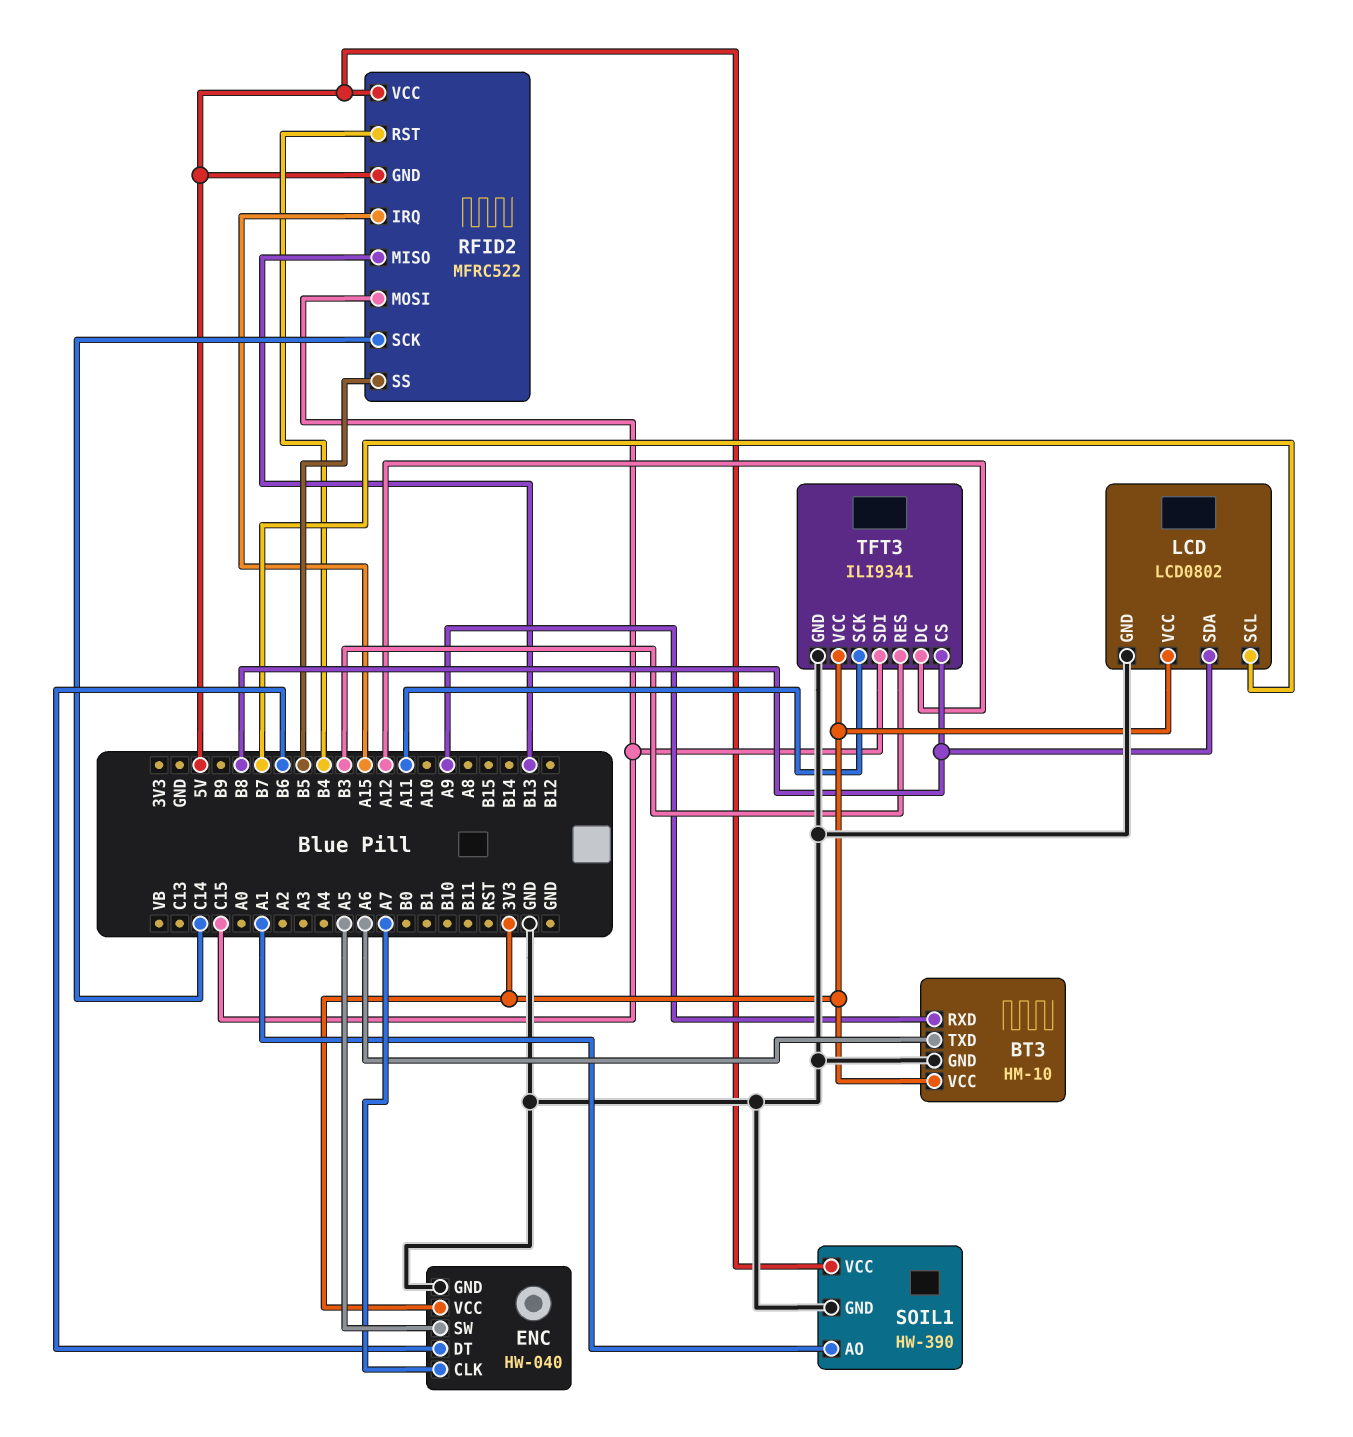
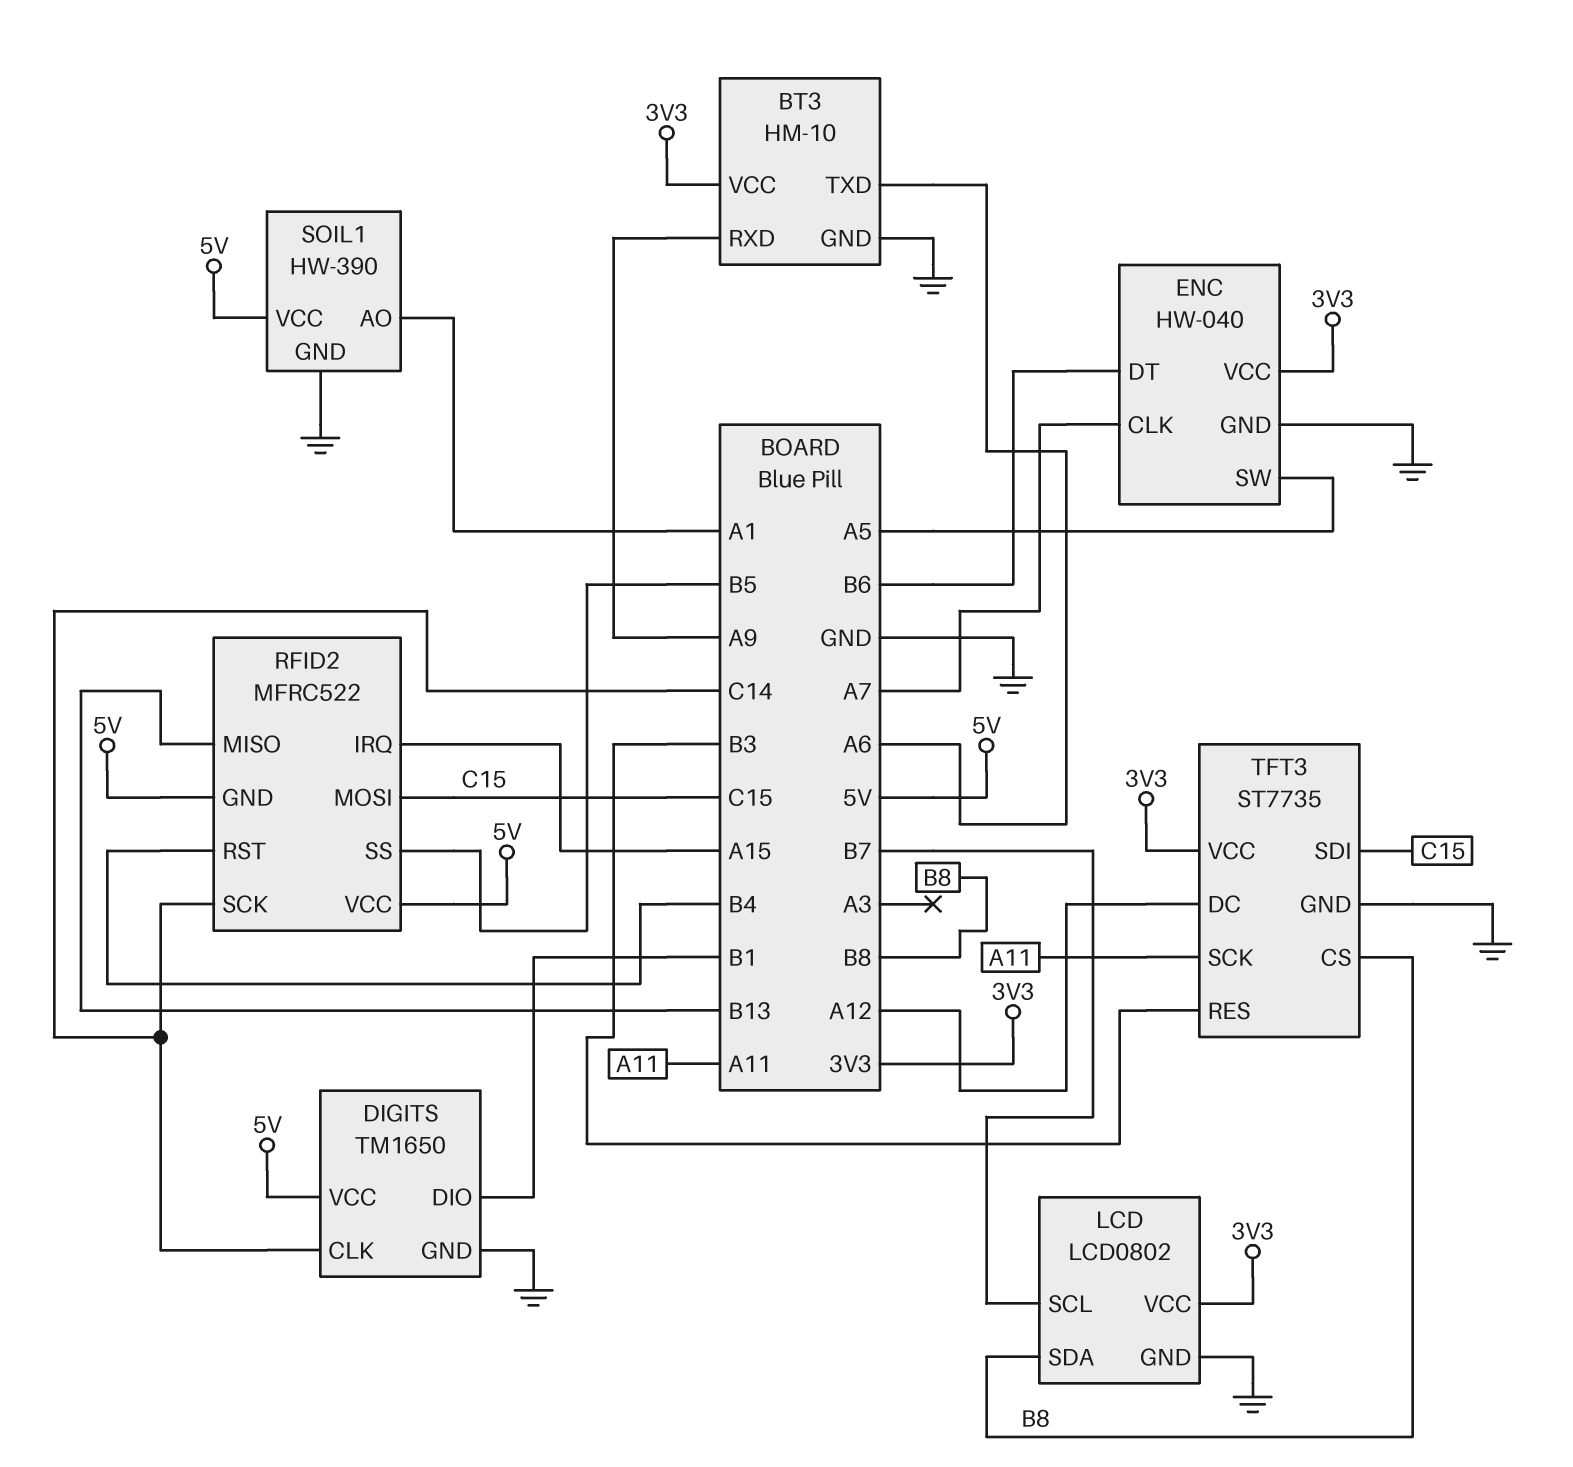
DIGITS: none -> TM1650
DIGITS pin CLK: none -> C14
DIGITS pin DIO: none -> B1
DIGITS pin GND: none -> GND
DIGITS pin VCC: none -> 5V
TFT3: ILI9341 -> ST7735

